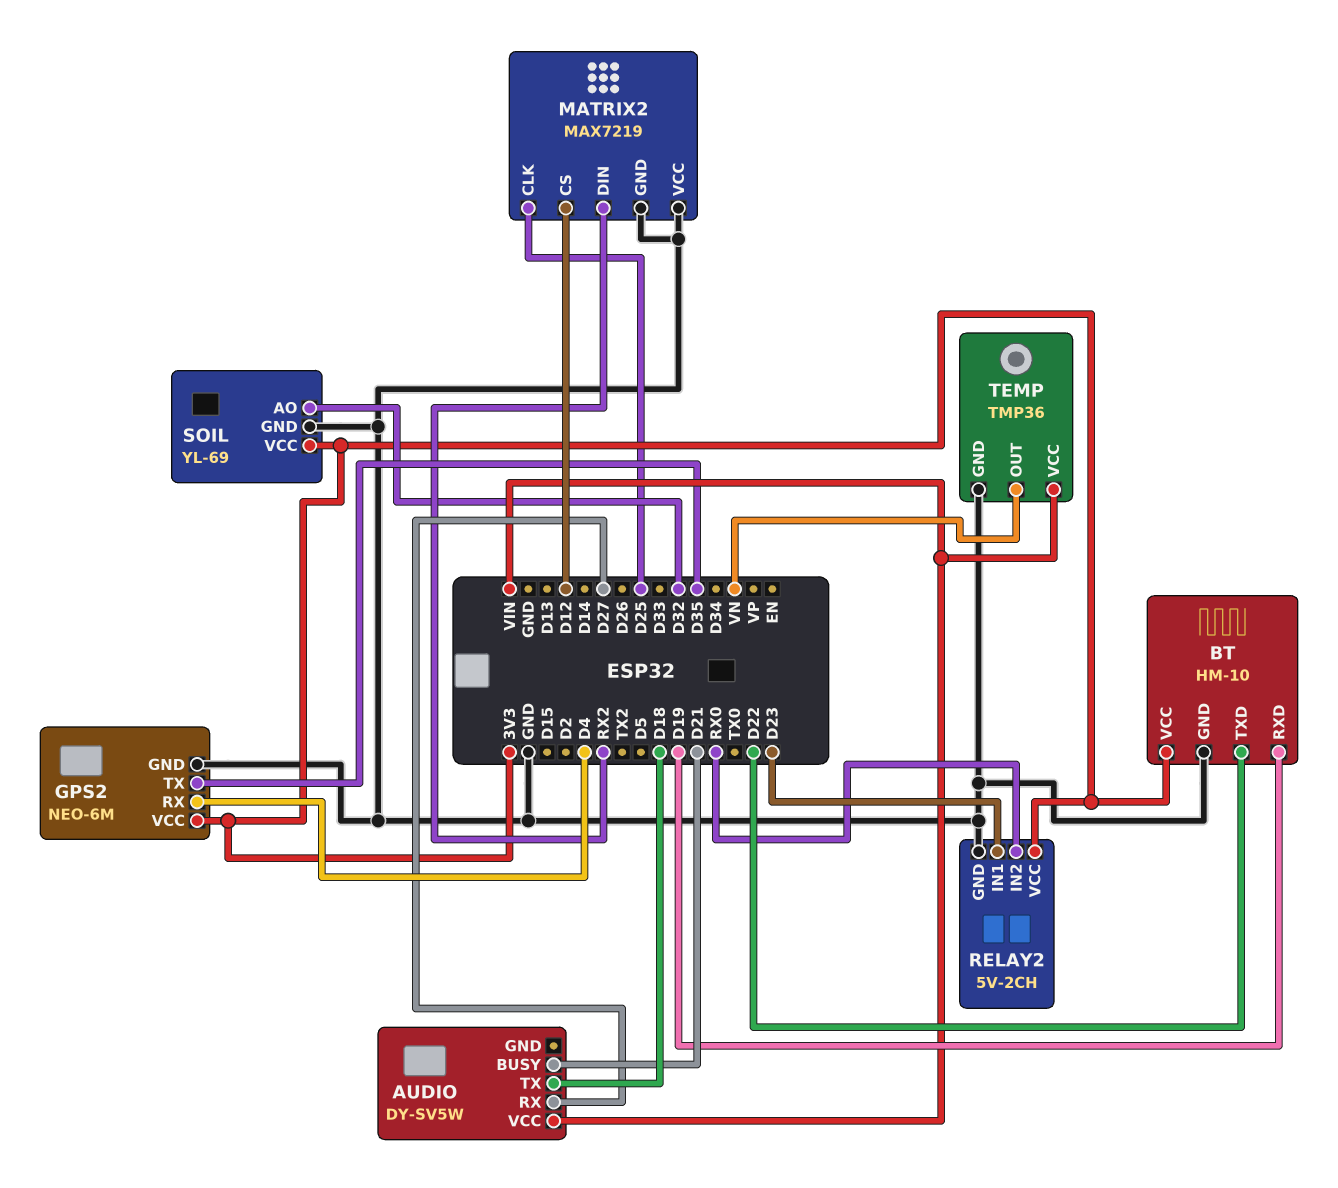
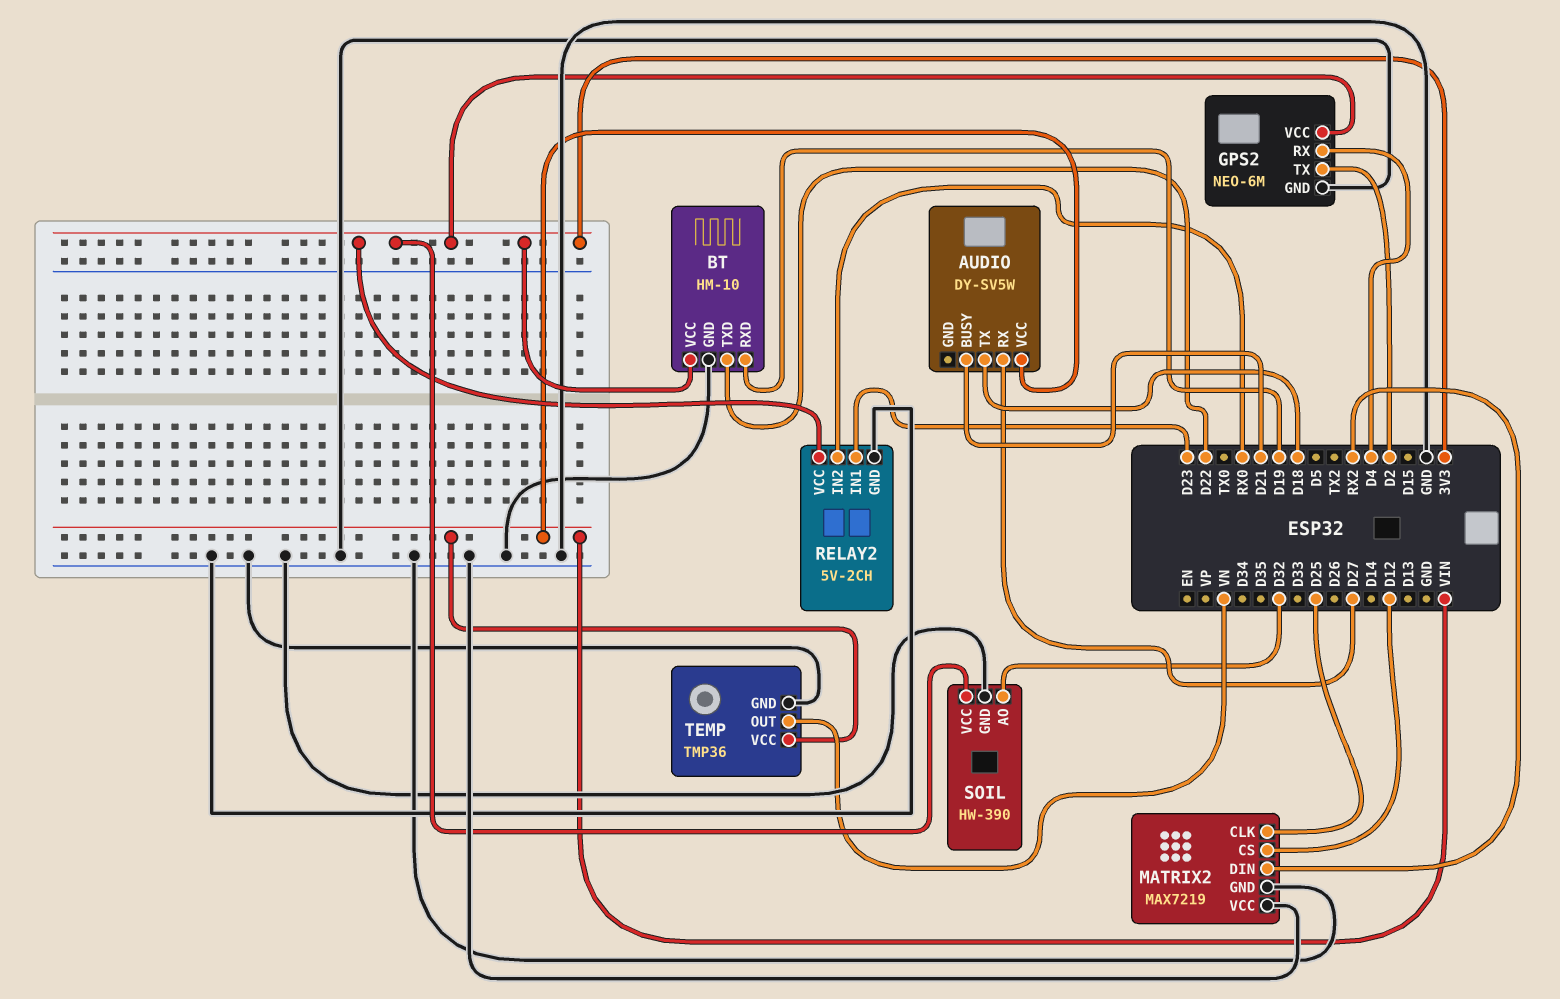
GPS2 pin TX: D35 -> D2
SOIL: YL-69 -> HW-390

